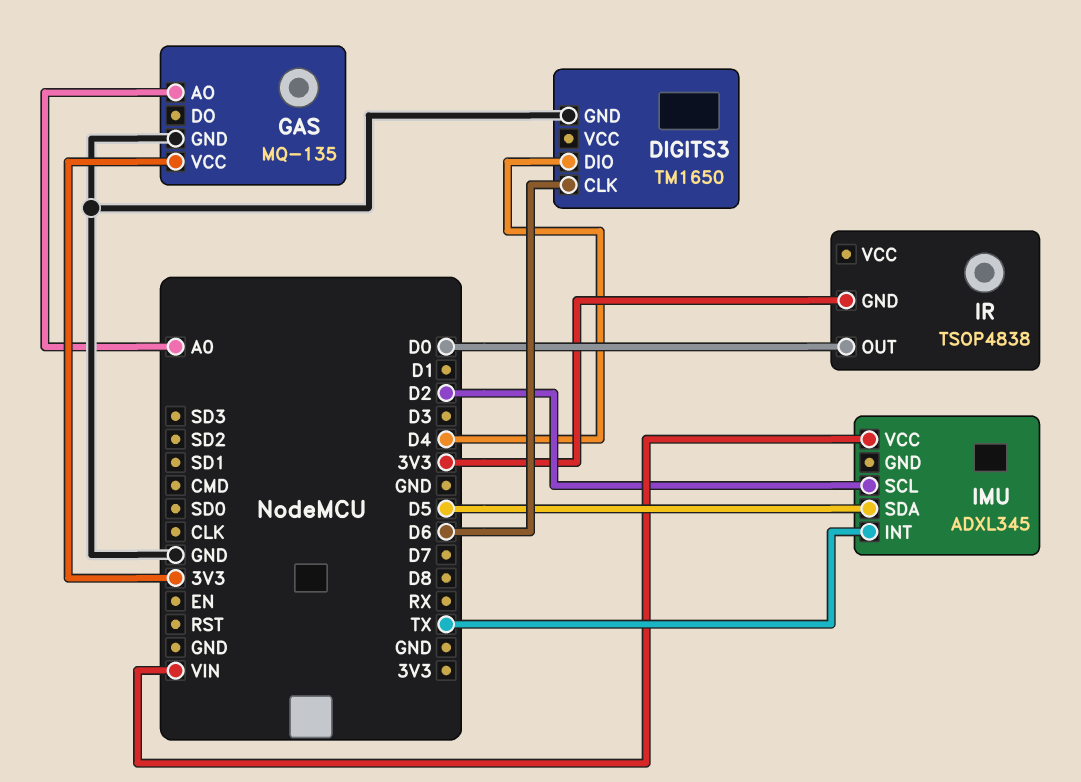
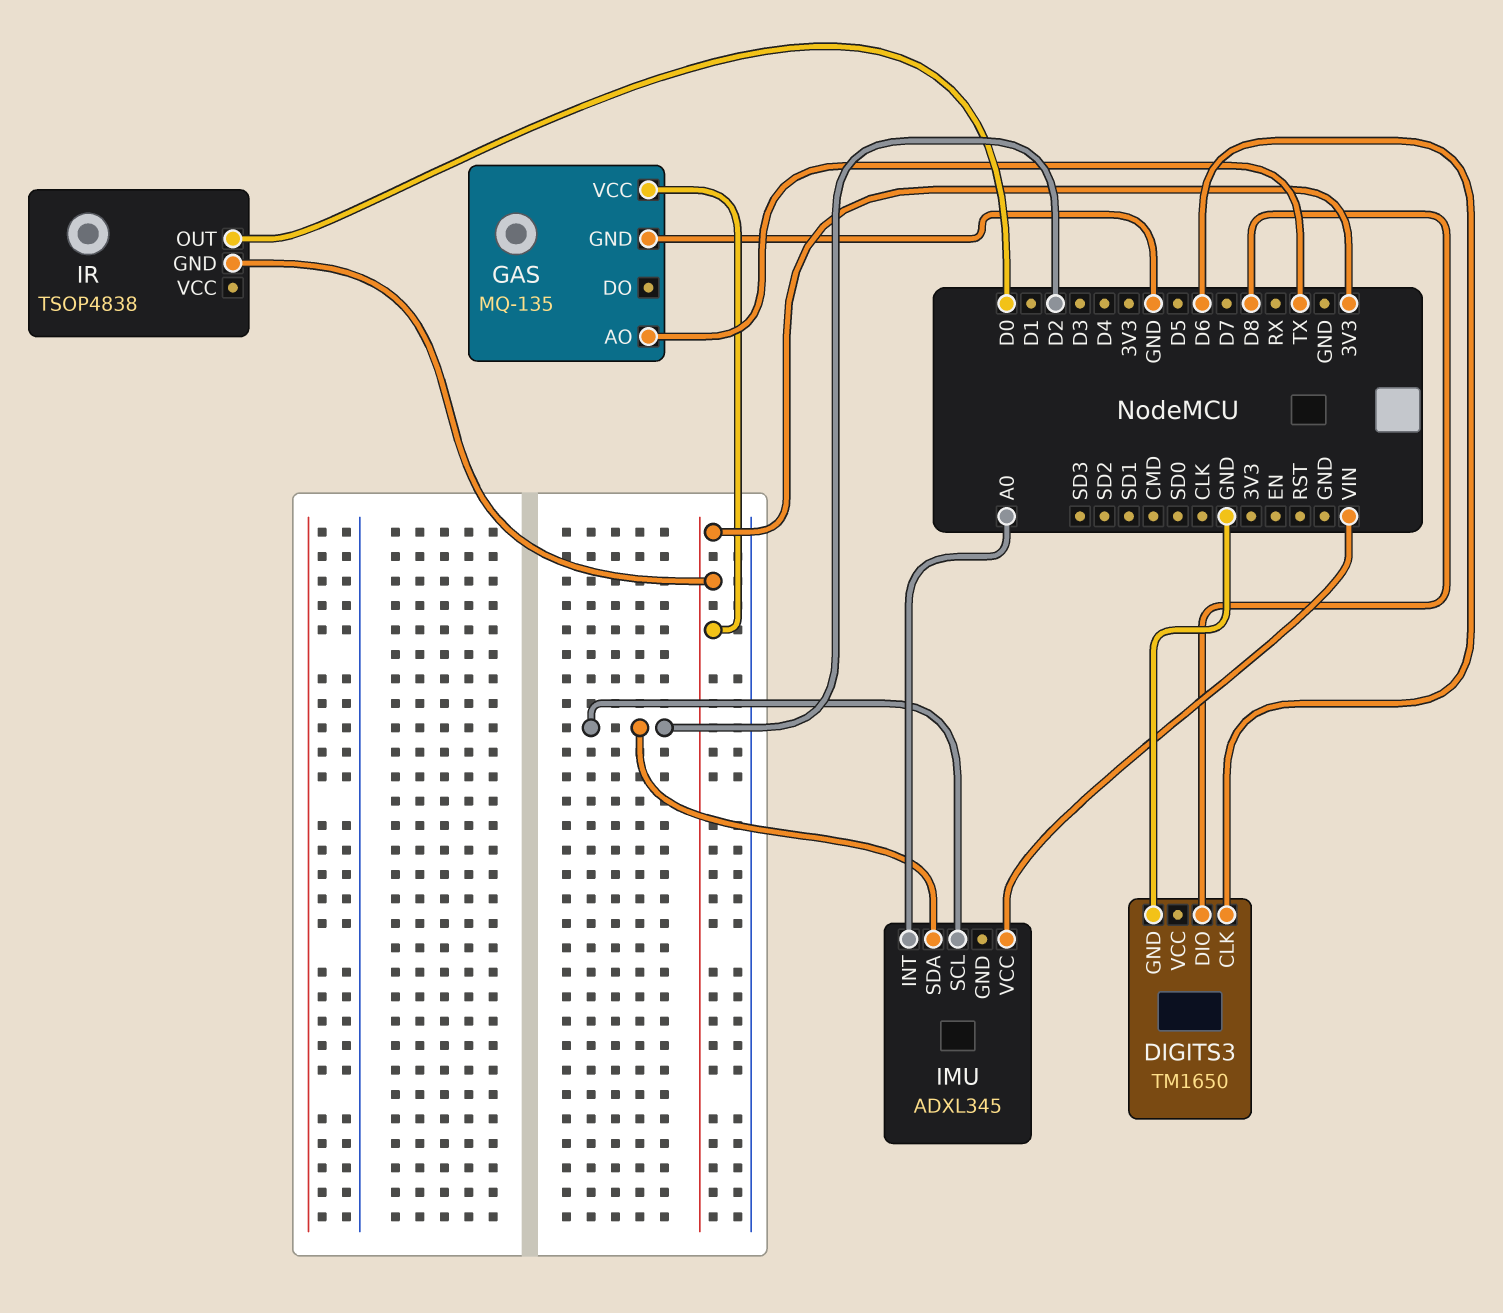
DIGITS3 pin DIO: D4 -> D8
GAS pin AO: A0 -> TX
IMU pin INT: TX -> A0
IMU pin SDA: D5 -> D2

